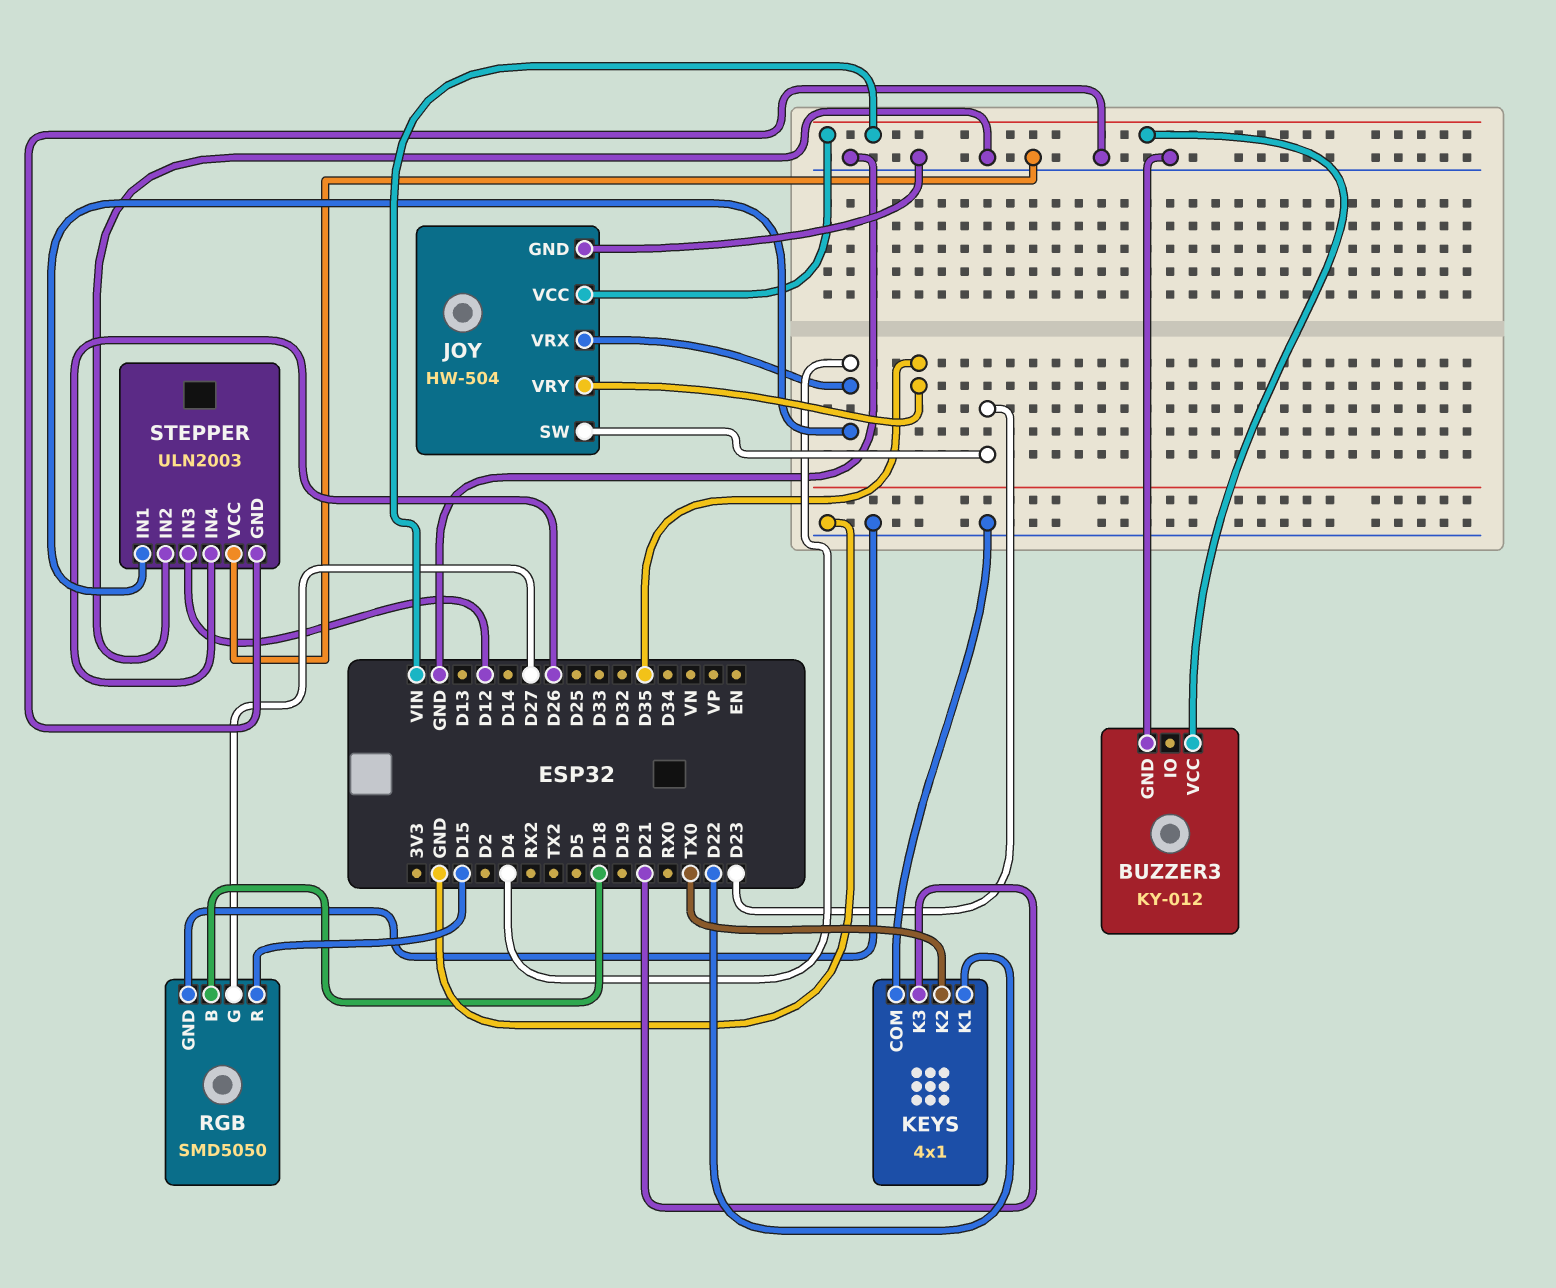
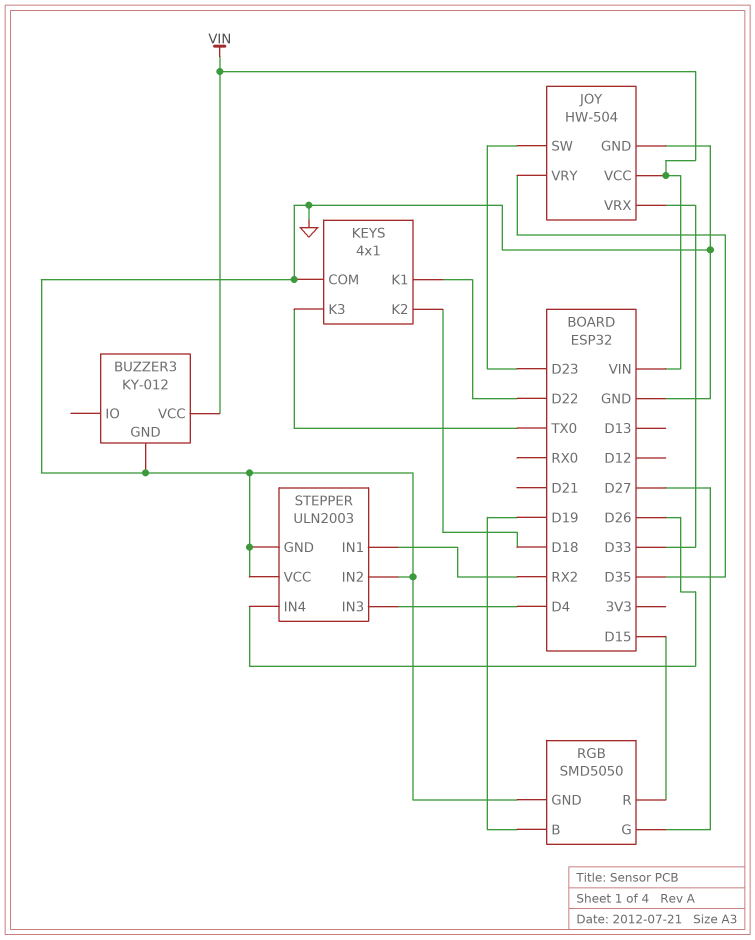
JOY pin VRX: D4 -> D33
KEYS pin K2: TX0 -> D18
KEYS pin K3: D21 -> TX0
RGB pin B: D18 -> D19
STEPPER pin IN1: D4 -> RX2
STEPPER pin IN3: D12 -> D4

